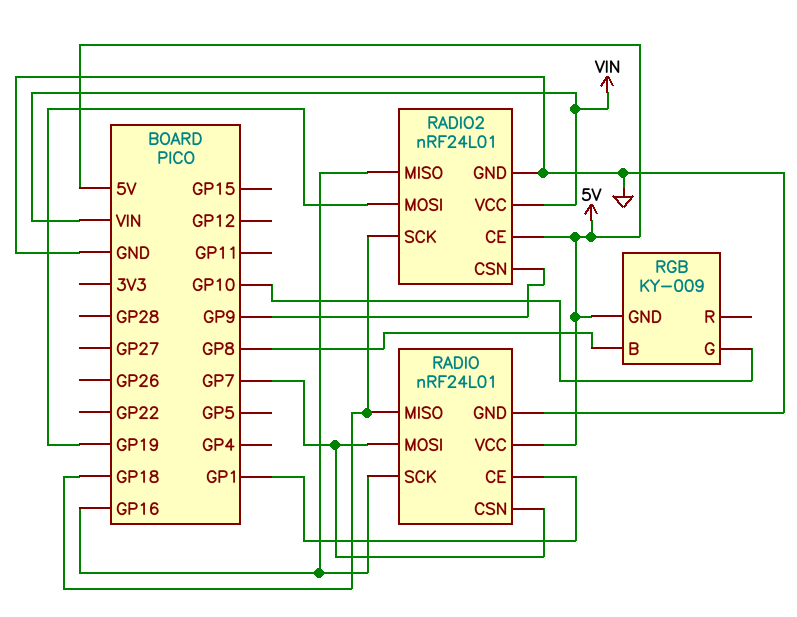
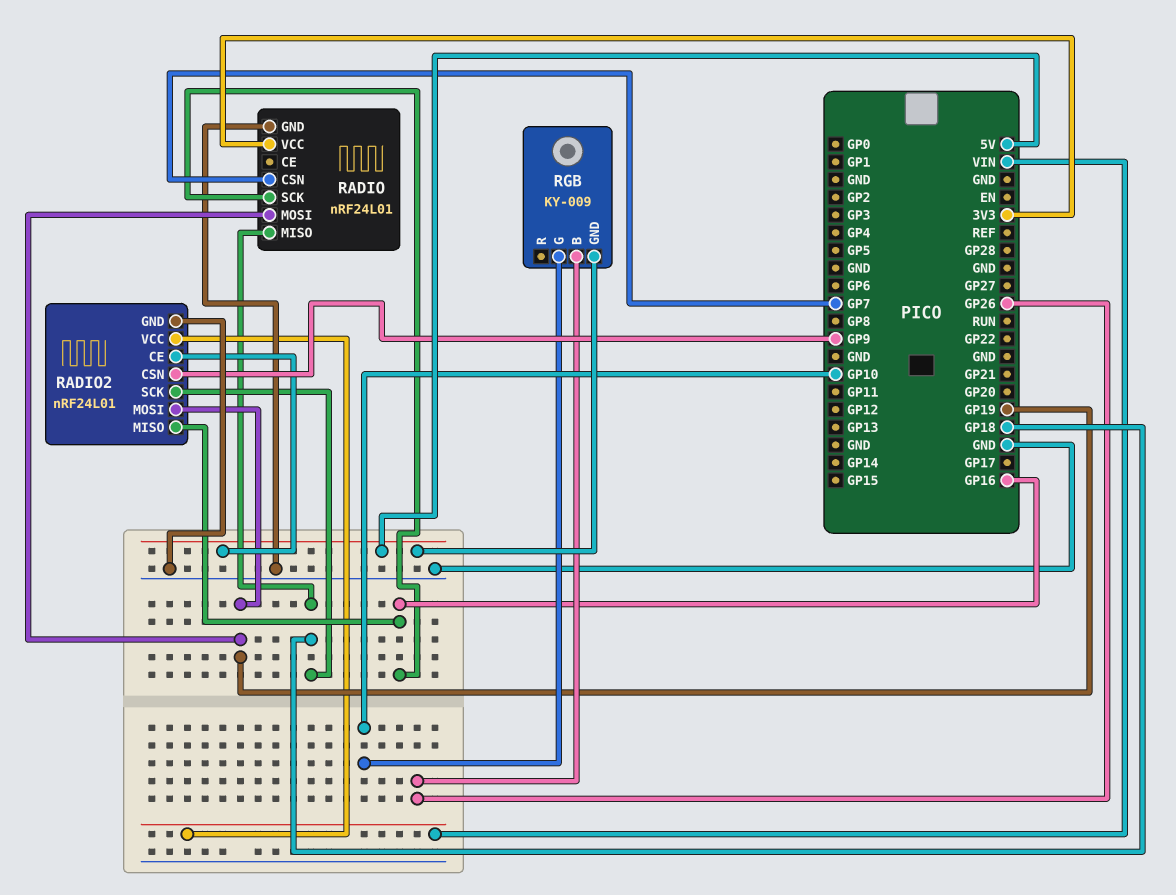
RADIO pin CE: GP1 -> none
RADIO pin MOSI: GP7 -> GP19
RADIO pin VCC: 5V -> 3V3
RGB pin B: GP8 -> GP26

